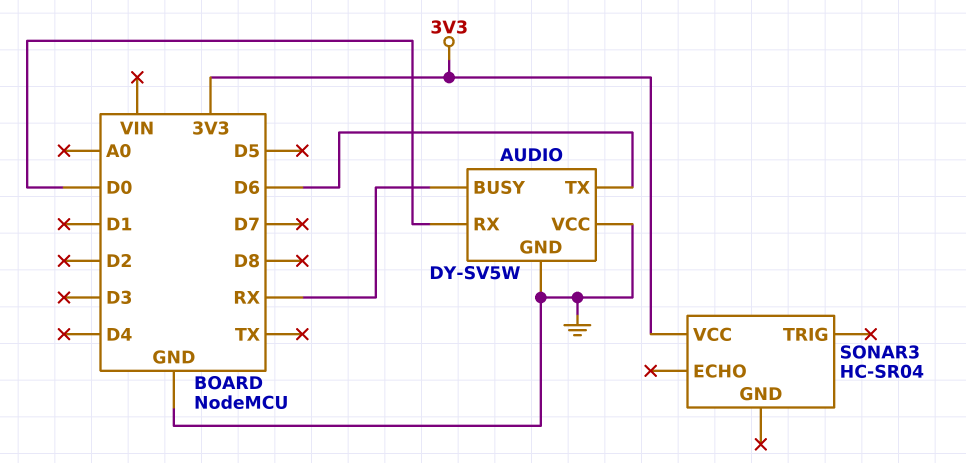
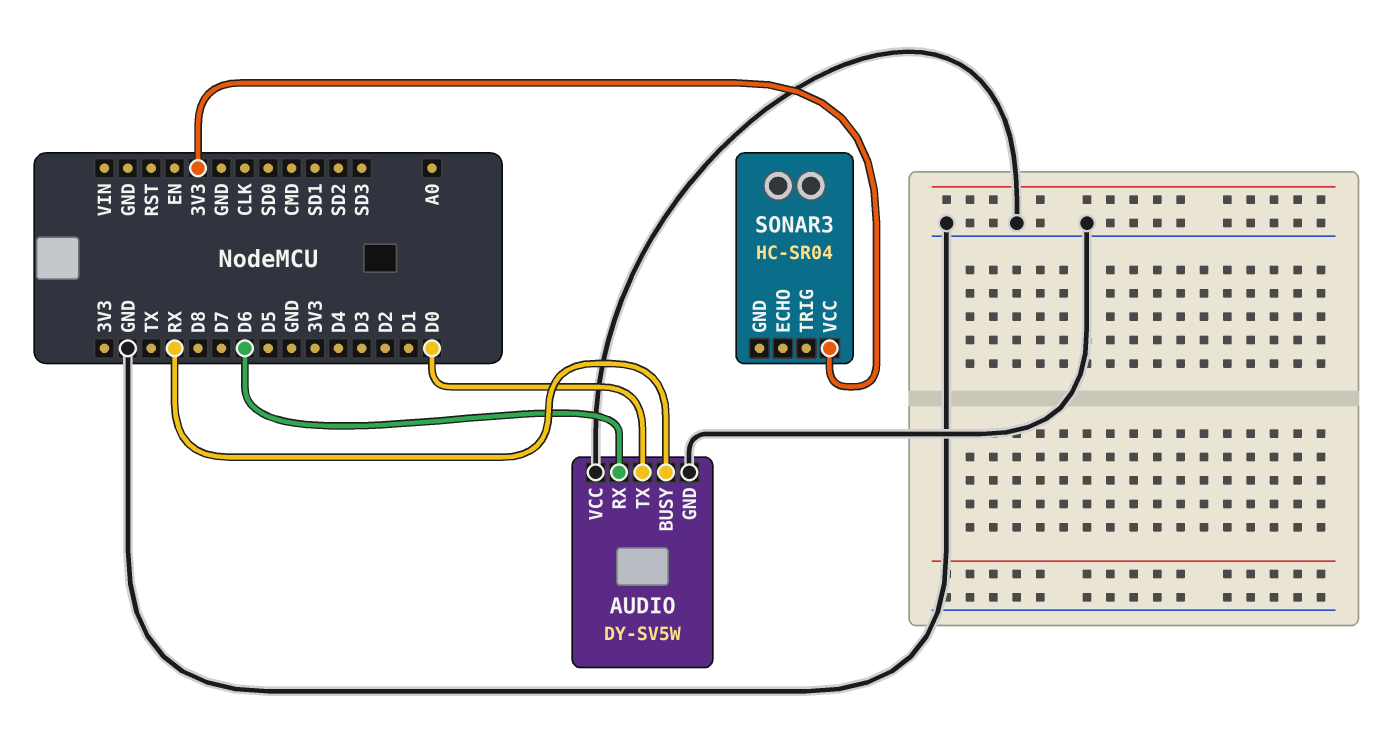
AUDIO pin RX: D0 -> D6
AUDIO pin TX: D6 -> D0

